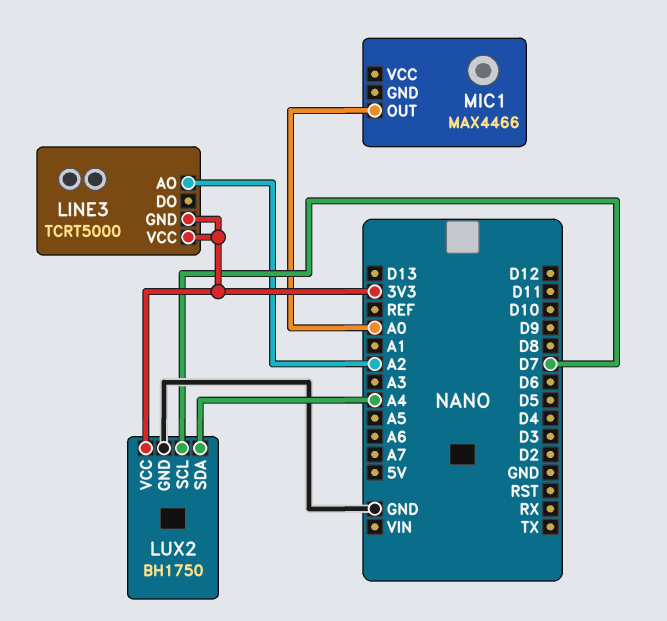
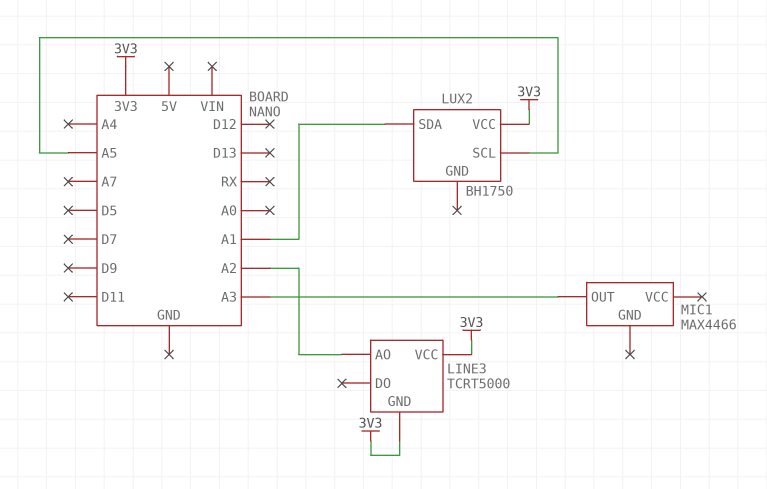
LUX2 pin GND: GND -> none
LUX2 pin SCL: D7 -> A5
LUX2 pin SDA: A4 -> A1
MIC1 pin OUT: A0 -> A3

